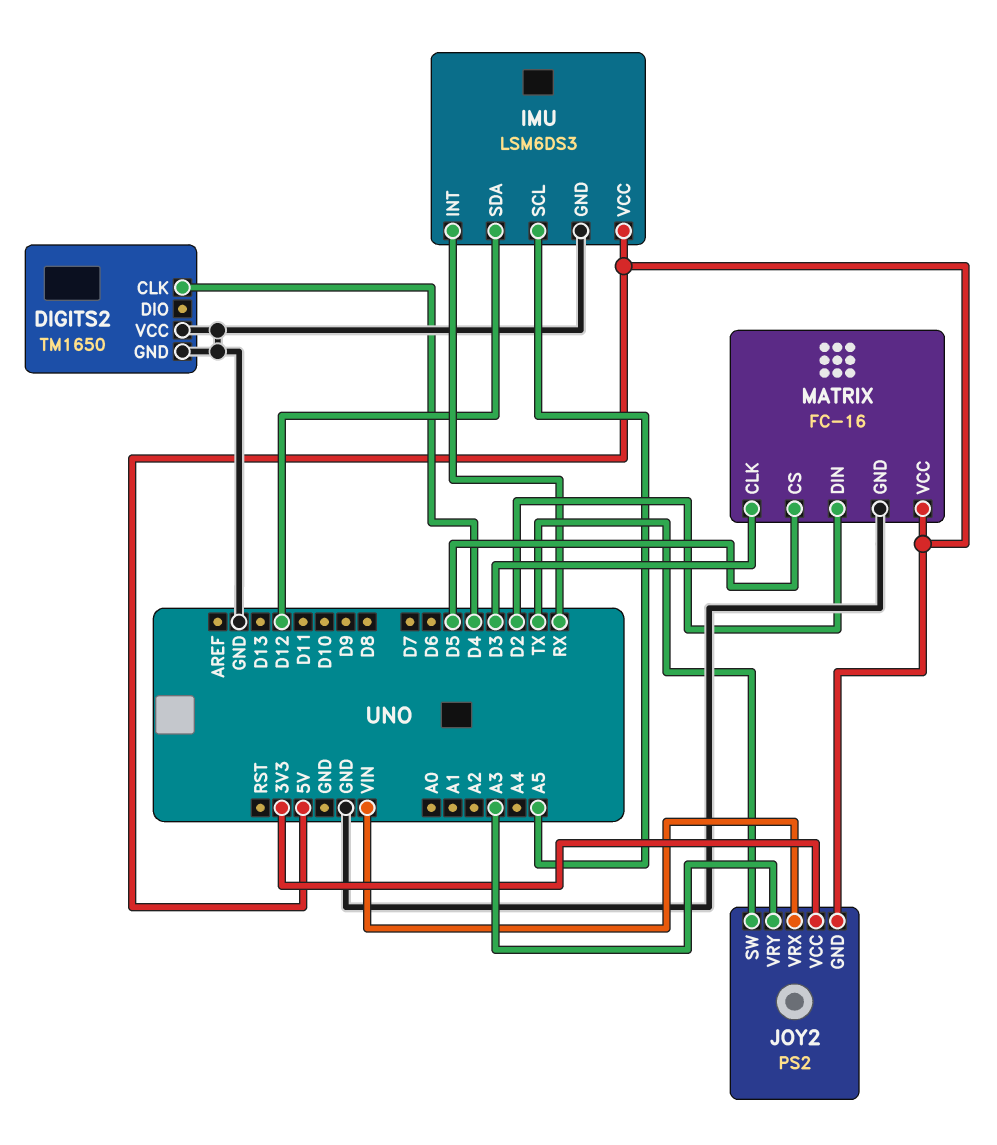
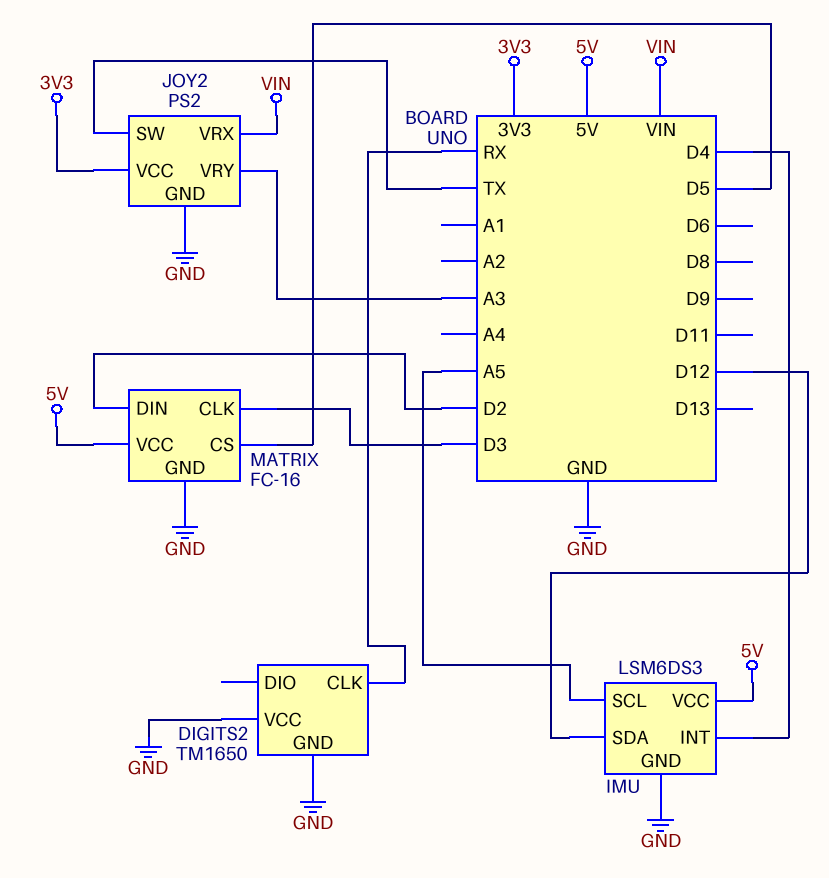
DIGITS2 pin CLK: D4 -> RX
IMU pin INT: RX -> D4
JOY2 pin GND: 5V -> GND

